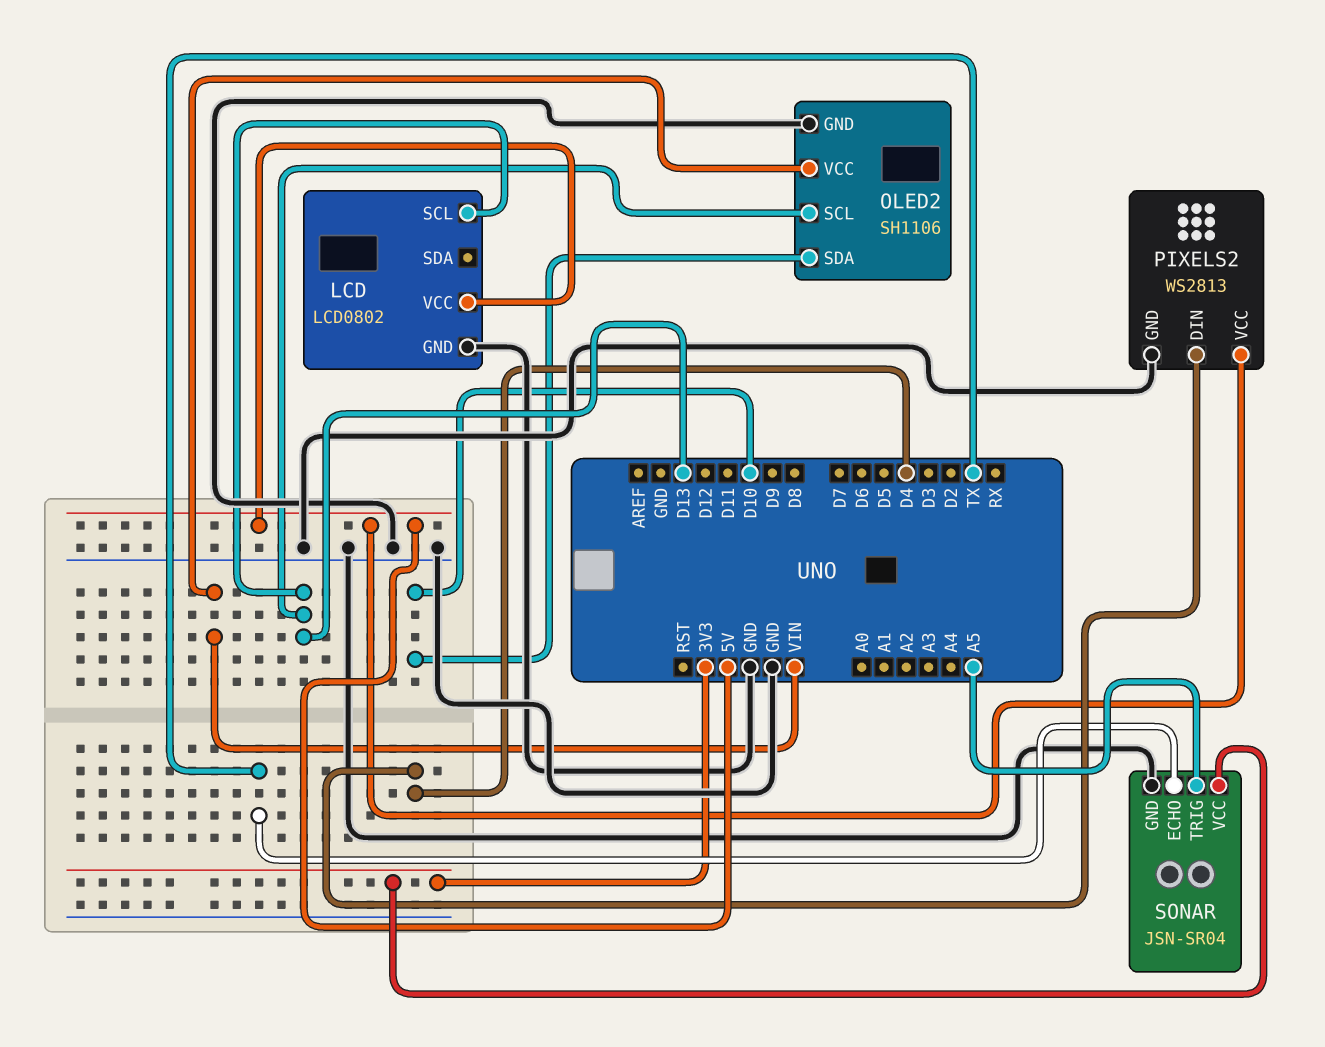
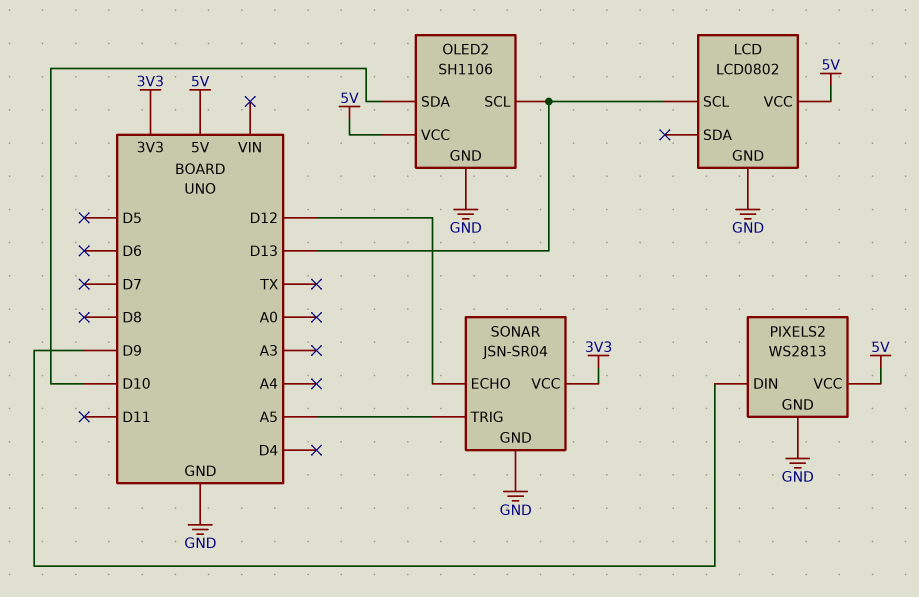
OLED2 pin VCC: VIN -> 5V
PIXELS2 pin DIN: D4 -> D9
SONAR pin ECHO: TX -> D12

